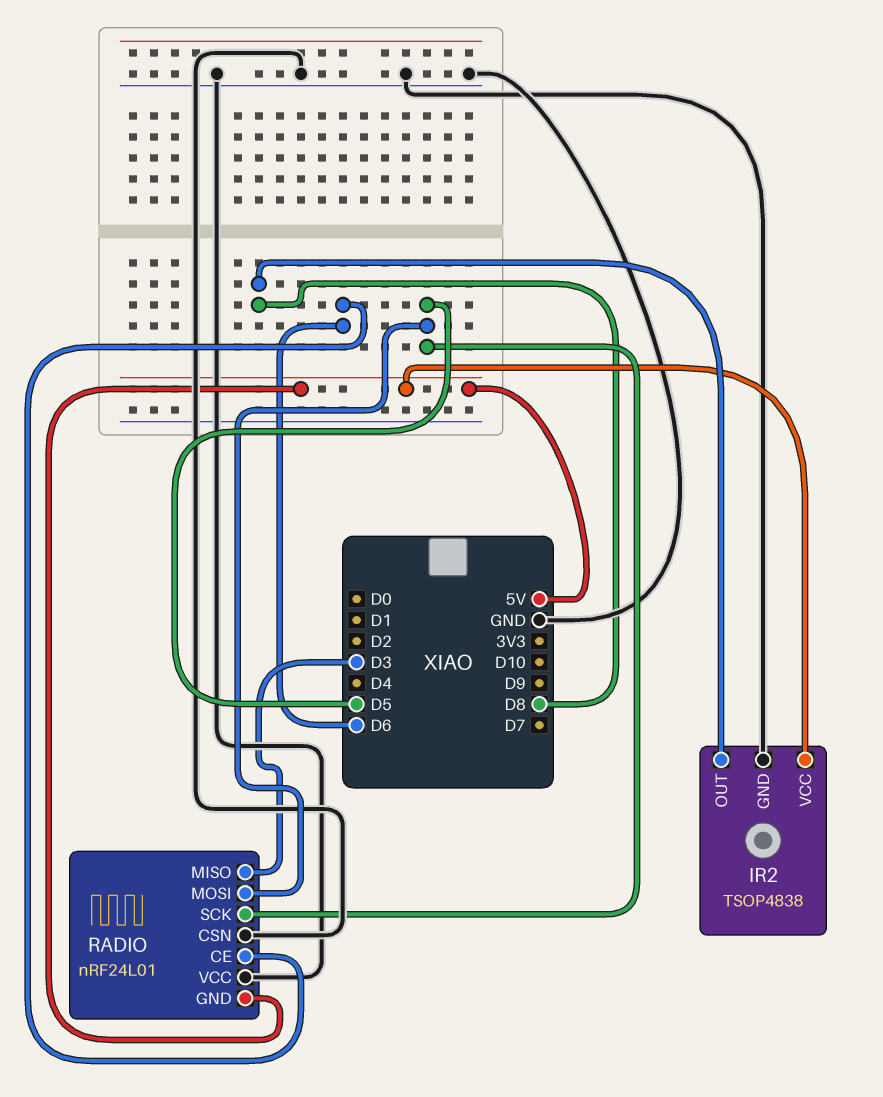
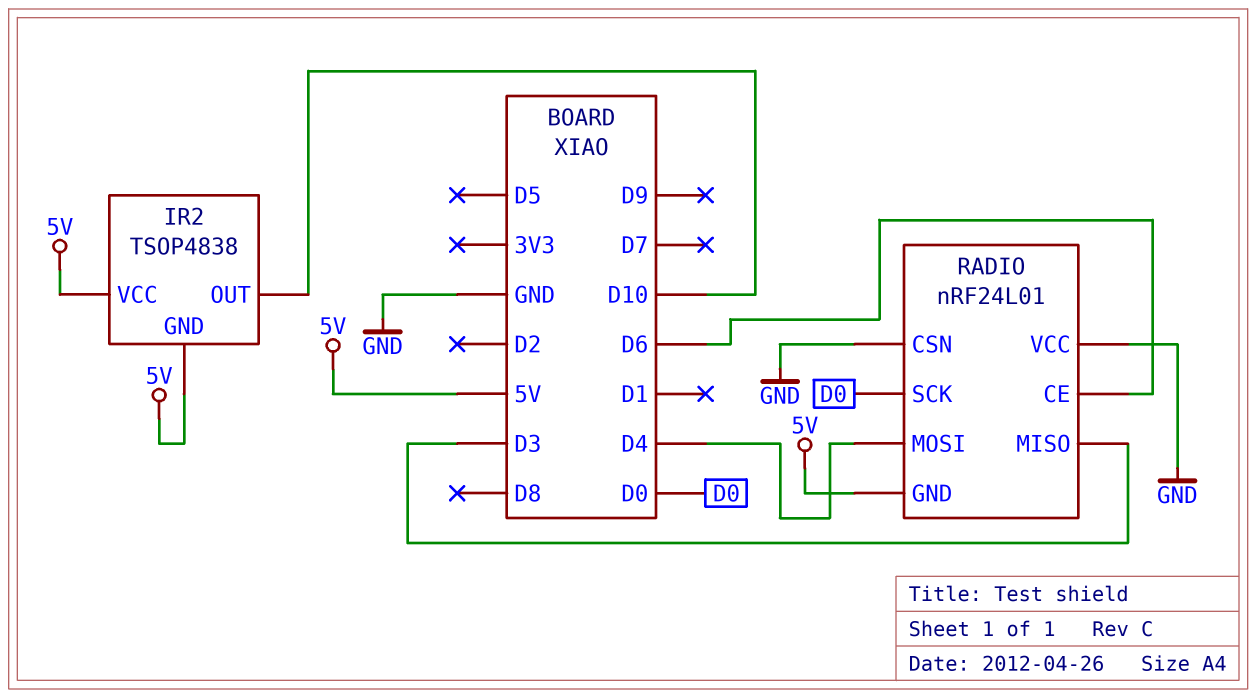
IR2 pin GND: GND -> 5V
IR2 pin OUT: D8 -> D10
RADIO pin MOSI: D5 -> D4
RADIO pin SCK: D5 -> D0

